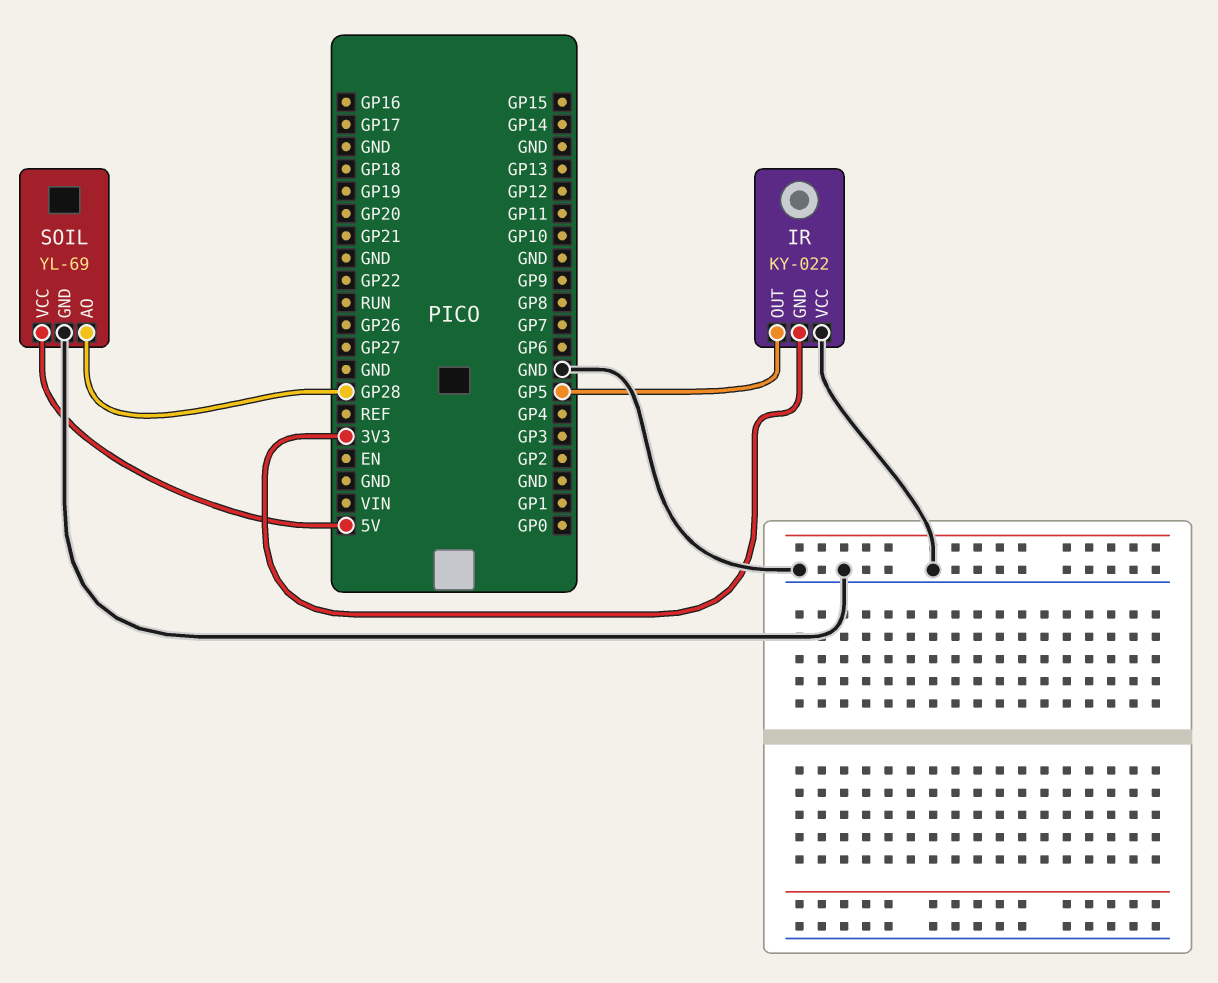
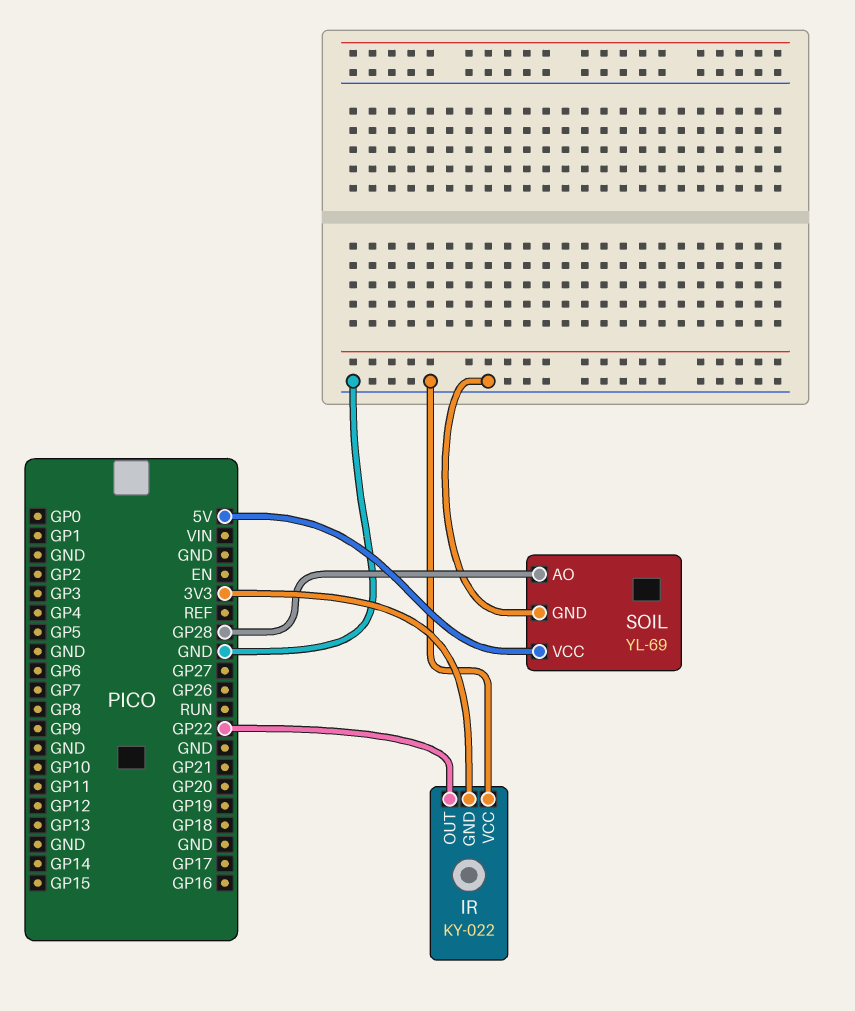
IR pin OUT: GP5 -> GP22

